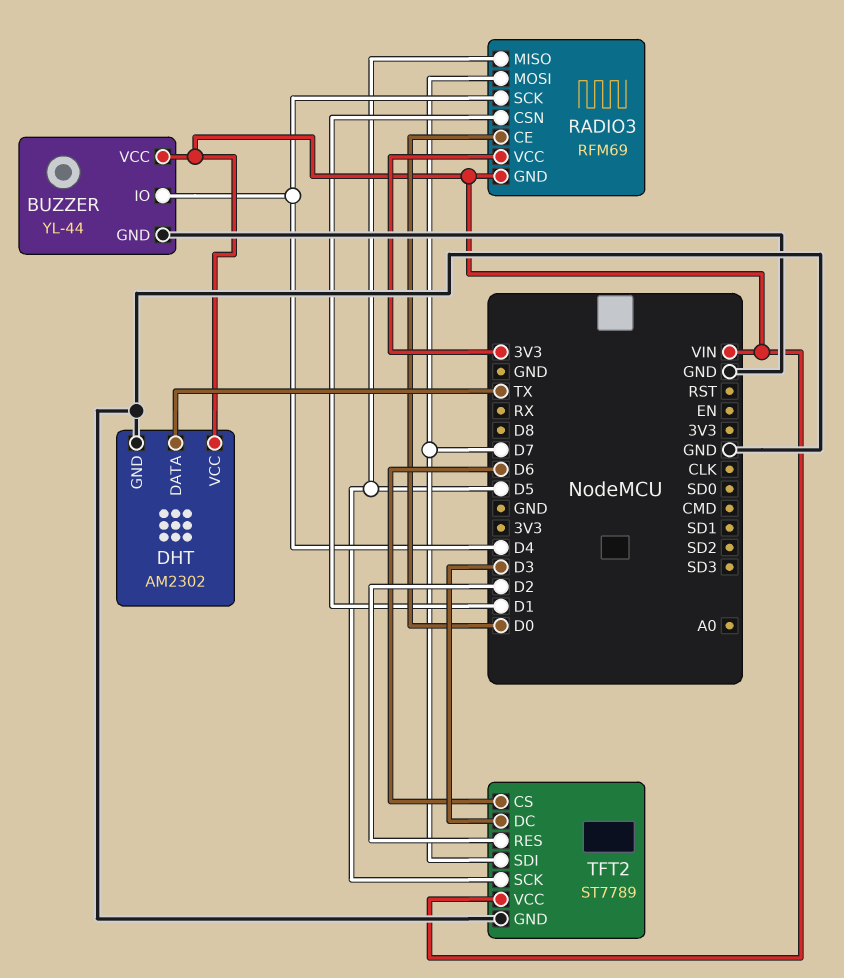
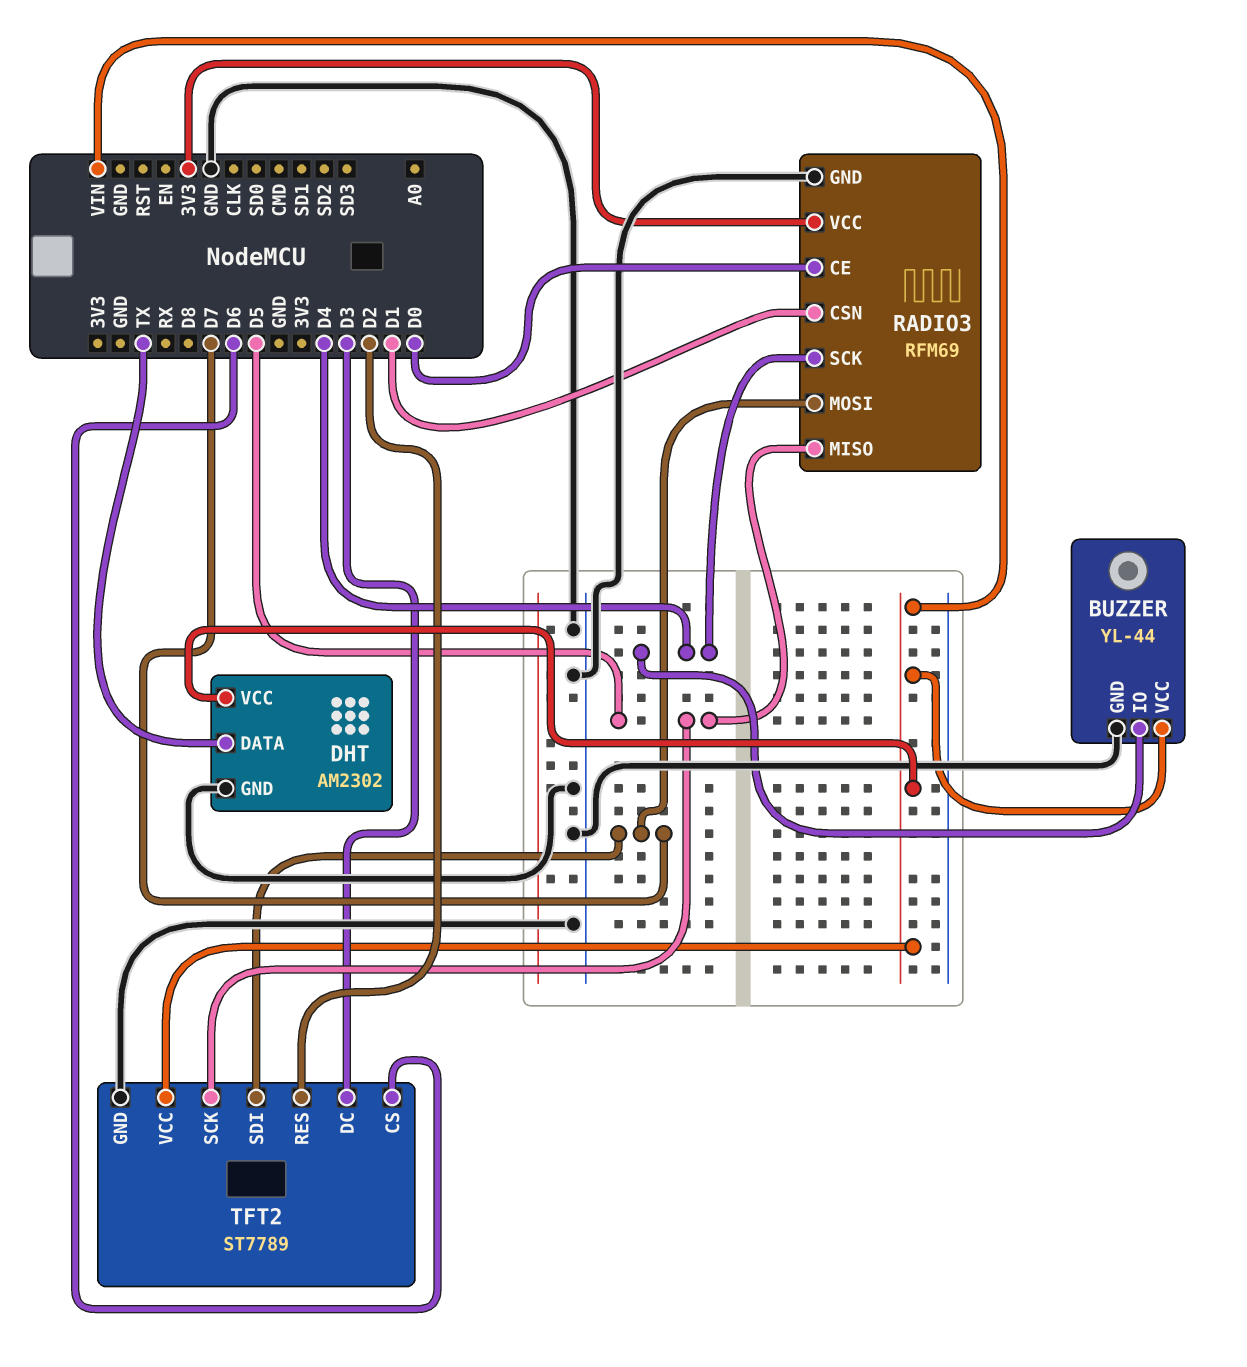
RADIO3 pin GND: VIN -> GND

